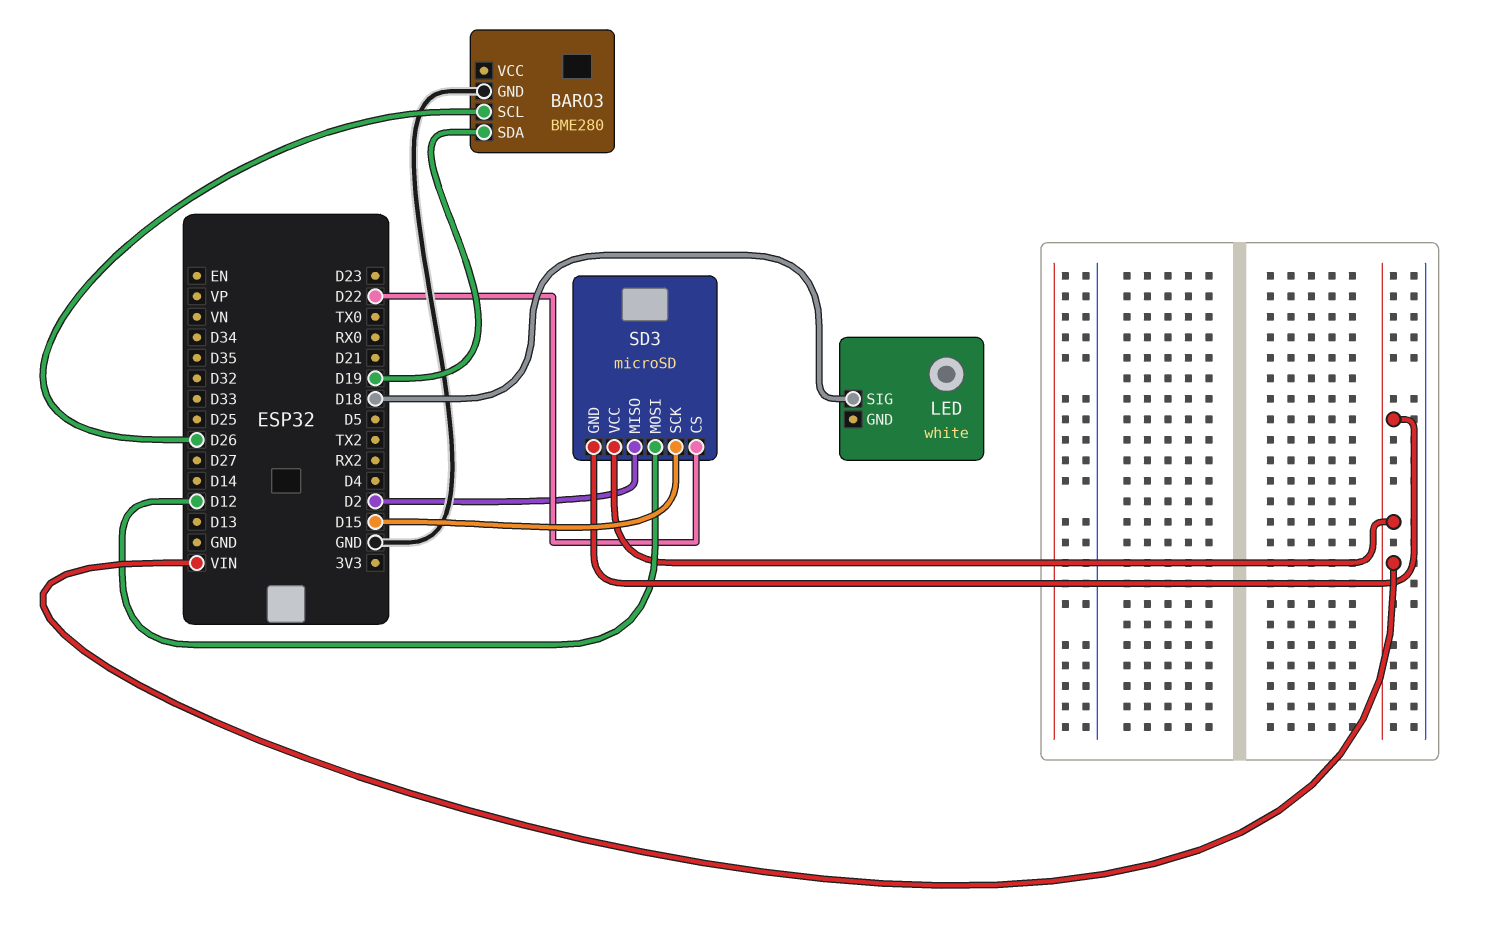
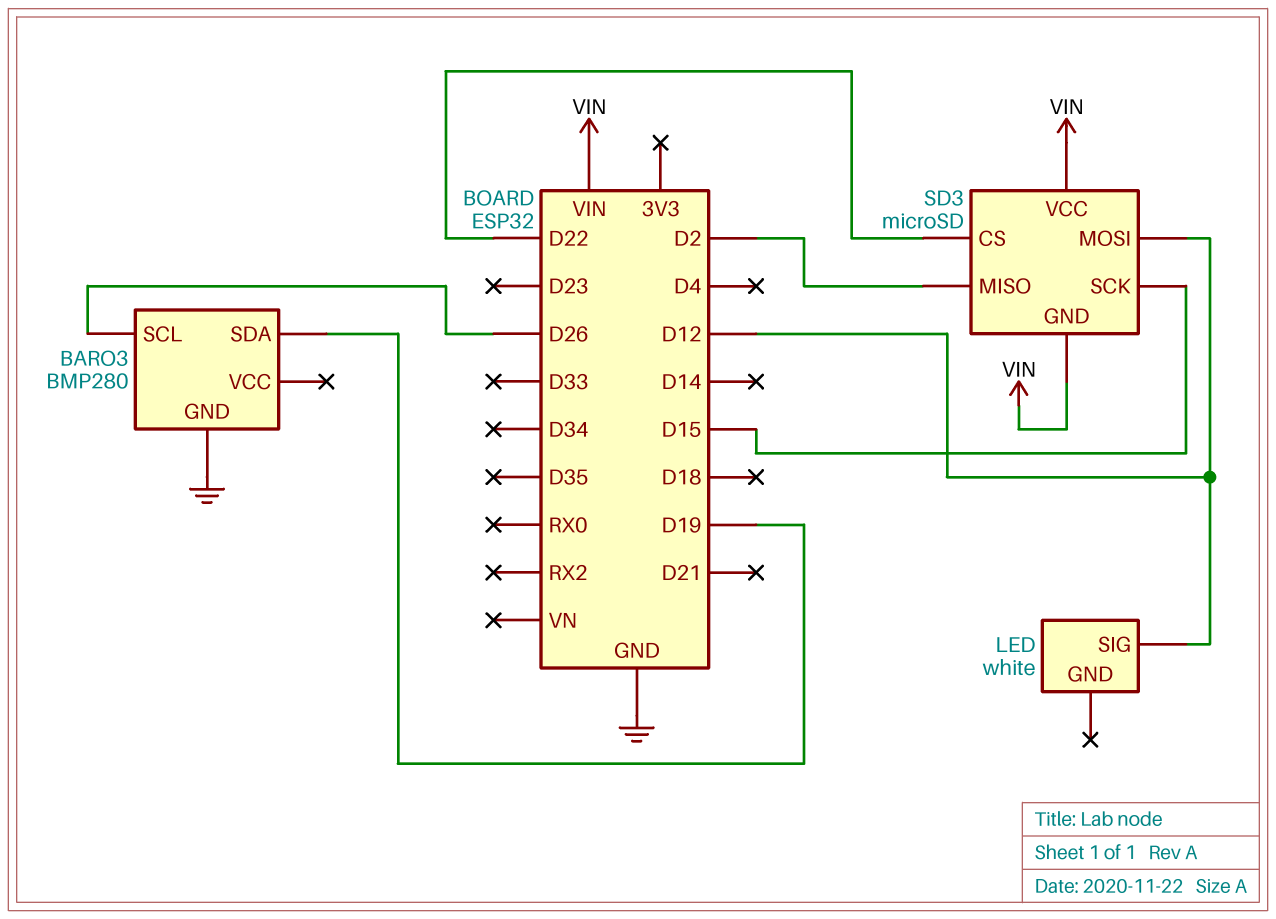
BARO3: BME280 -> BMP280
LED pin SIG: D18 -> D12

